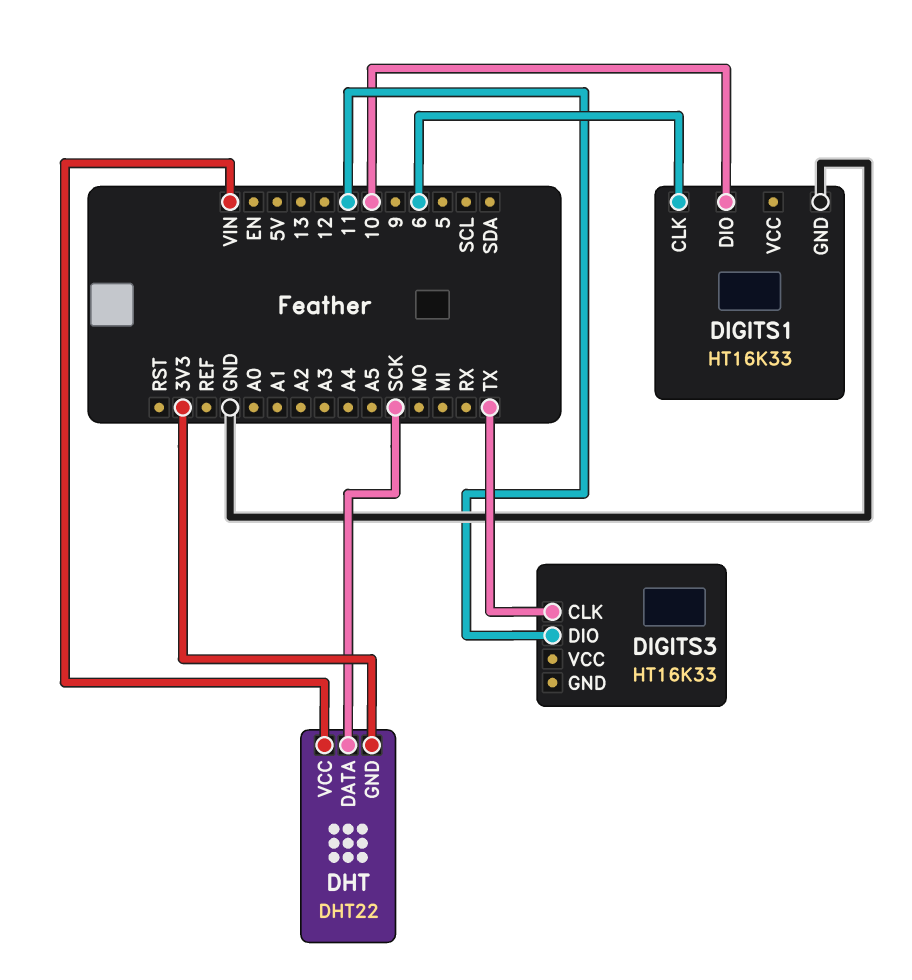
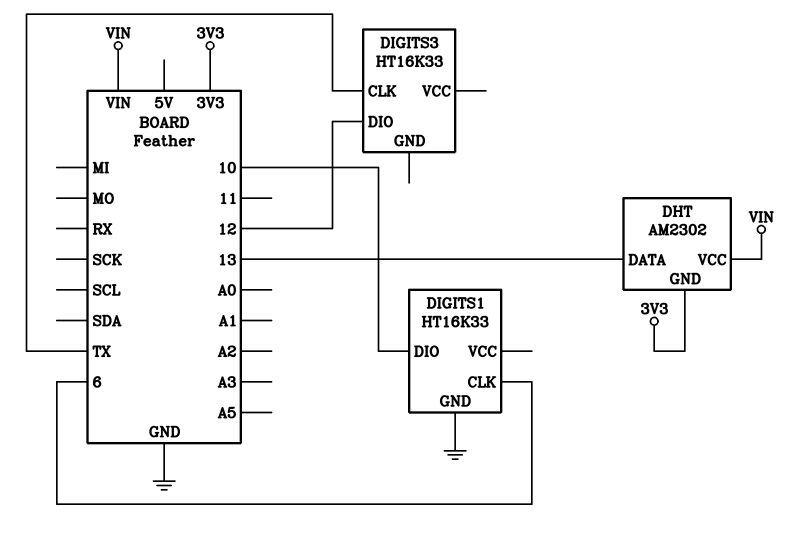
DHT: DHT22 -> AM2302
DHT pin DATA: SCK -> 13
DIGITS3 pin DIO: 11 -> 12

